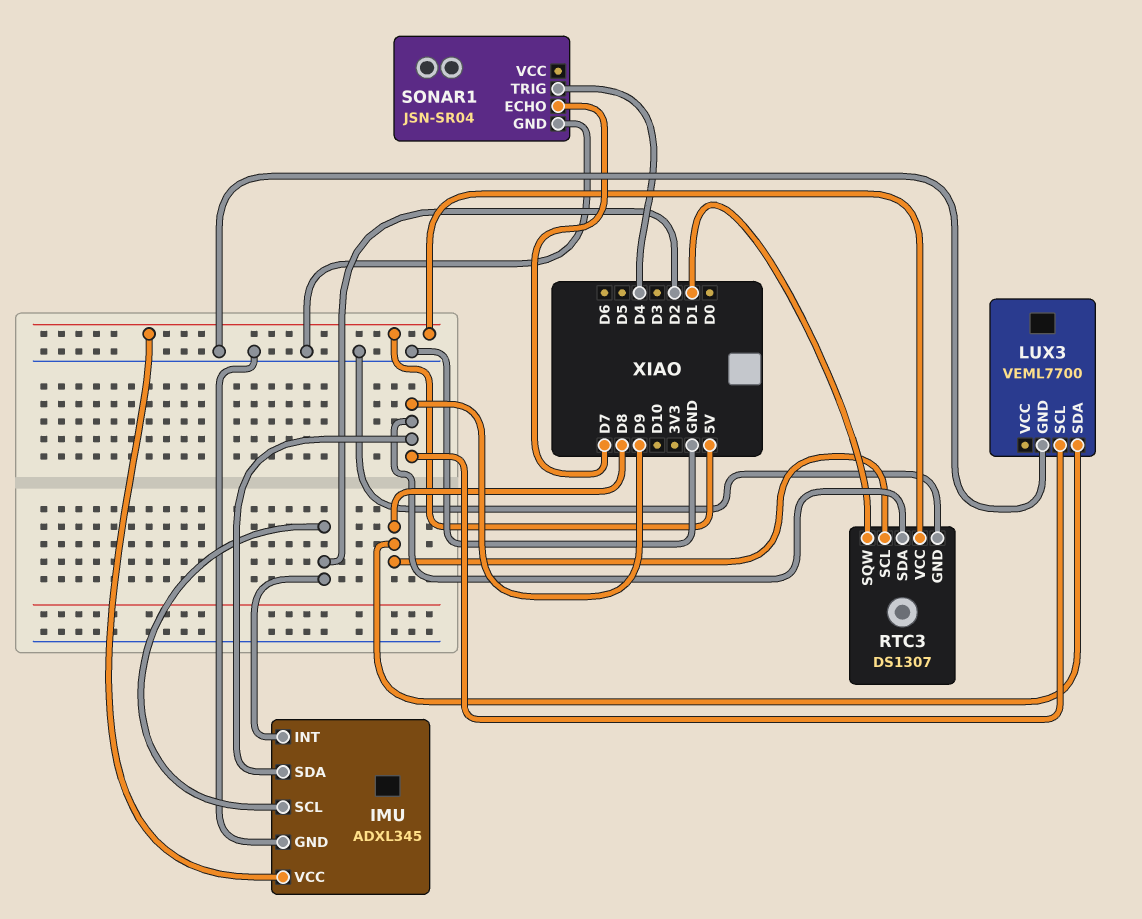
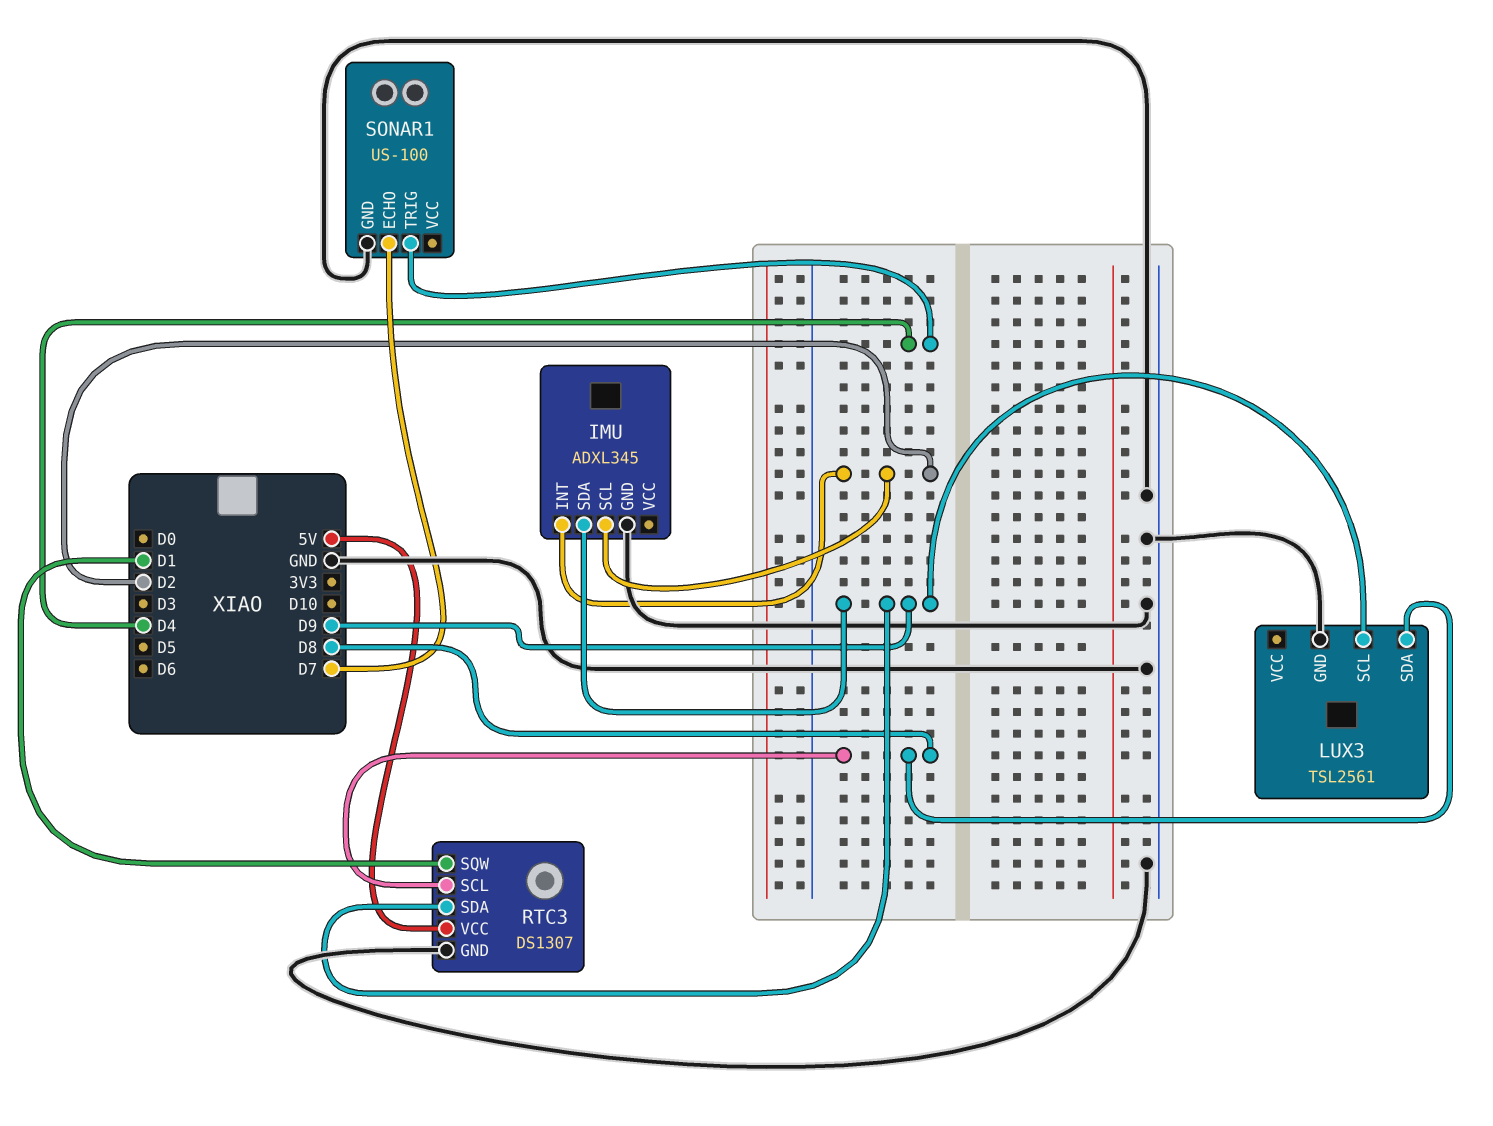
IMU pin VCC: 5V -> none
LUX3: VEML7700 -> TSL2561
SONAR1: JSN-SR04 -> US-100

